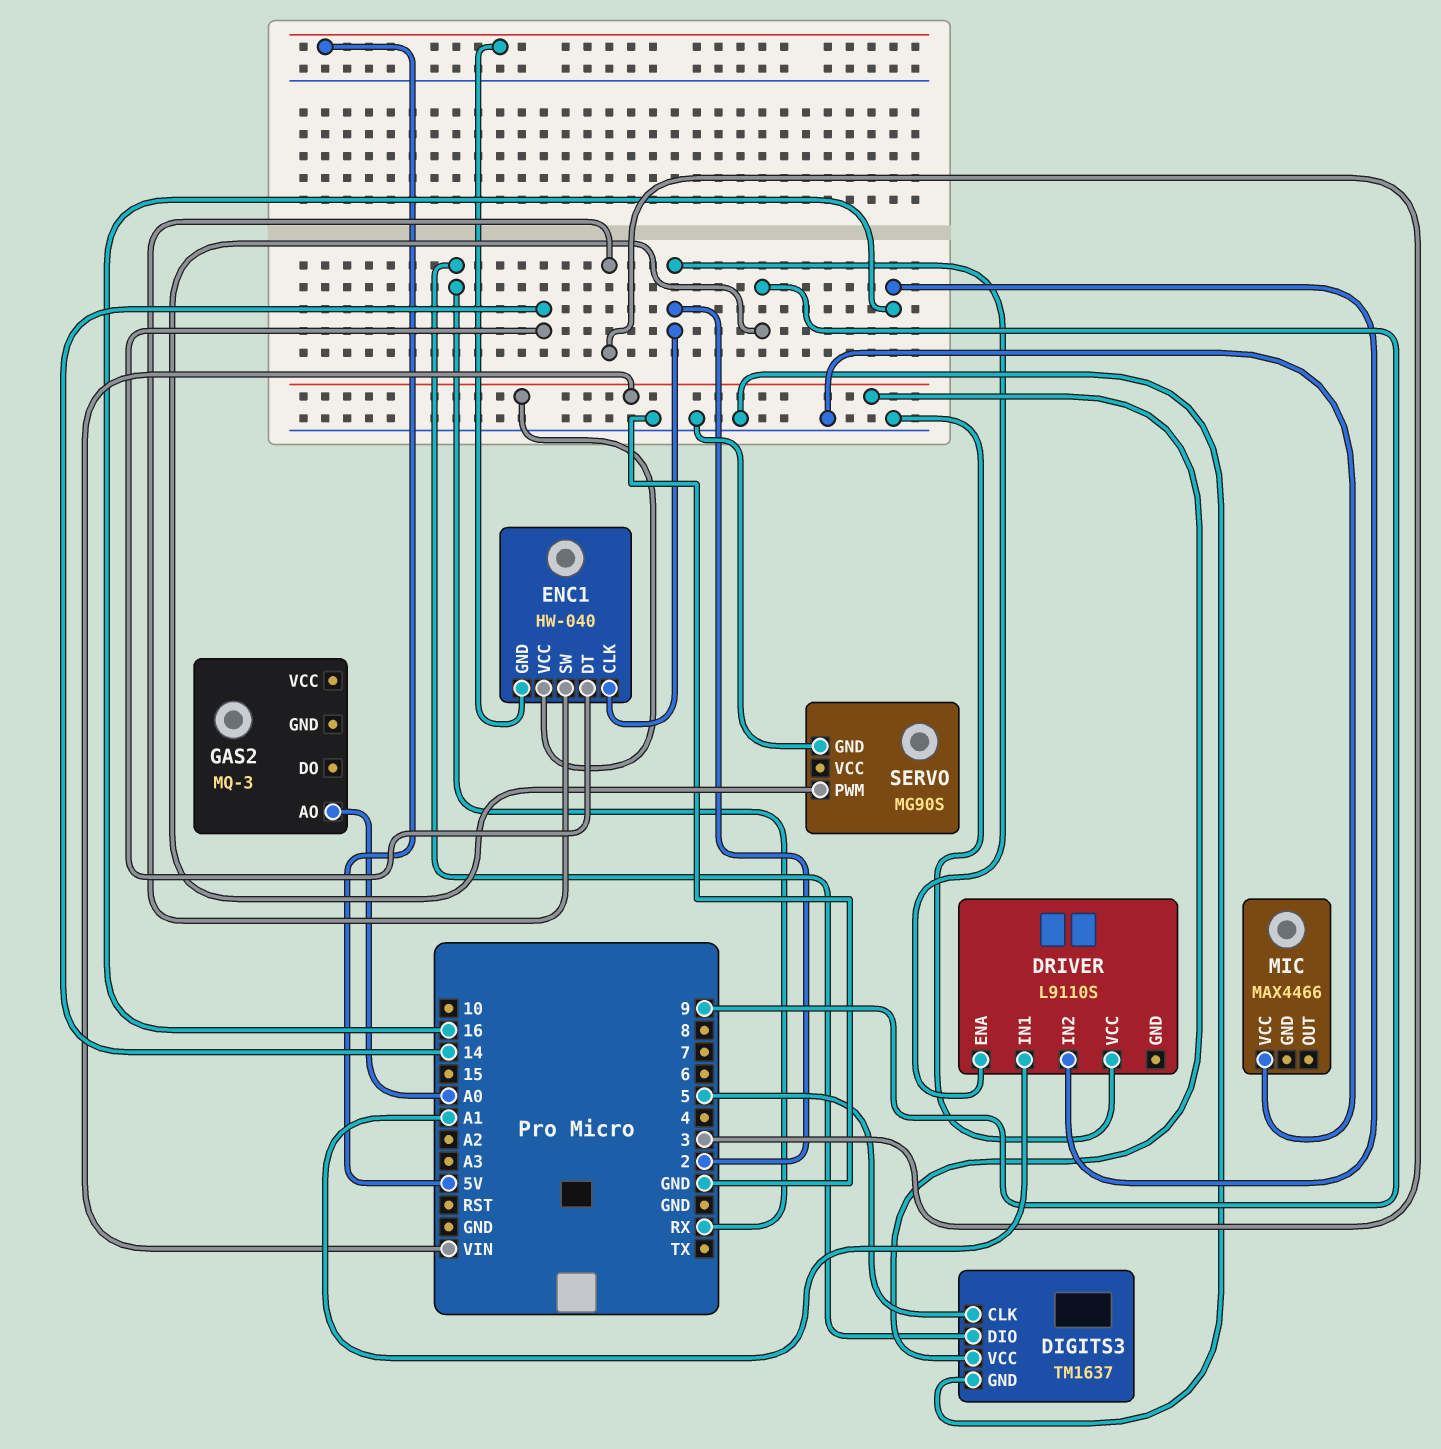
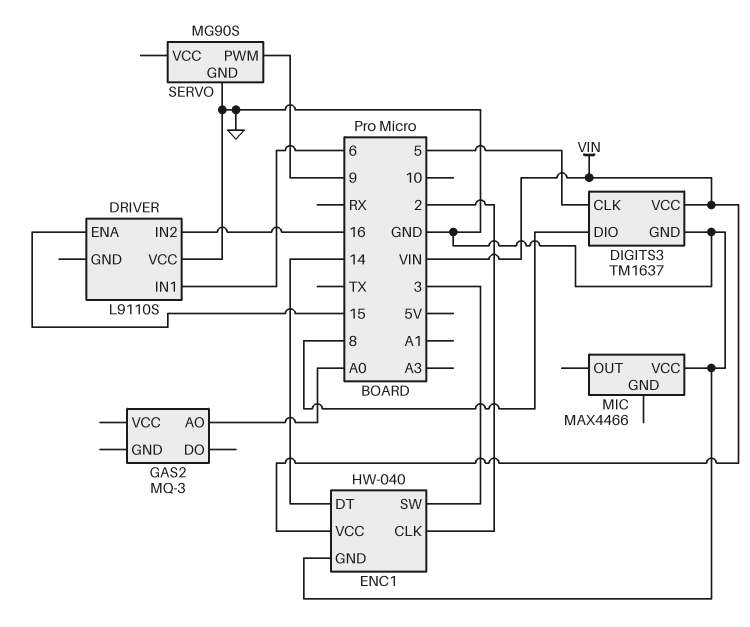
DIGITS3 pin DIO: RX -> 8
DRIVER pin ENA: 2 -> 15
DRIVER pin IN1: A1 -> 6
ENC1 pin GND: 5V -> GND

